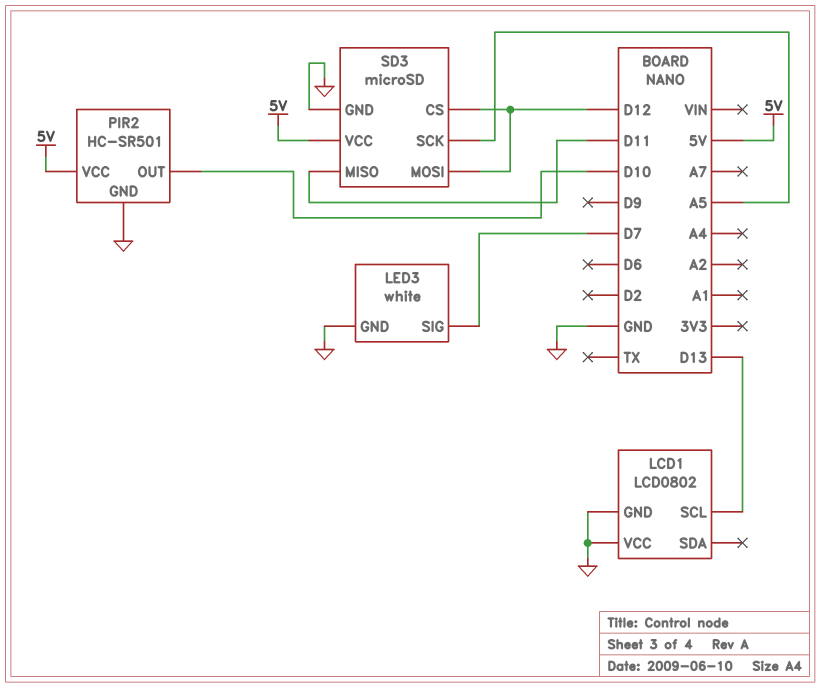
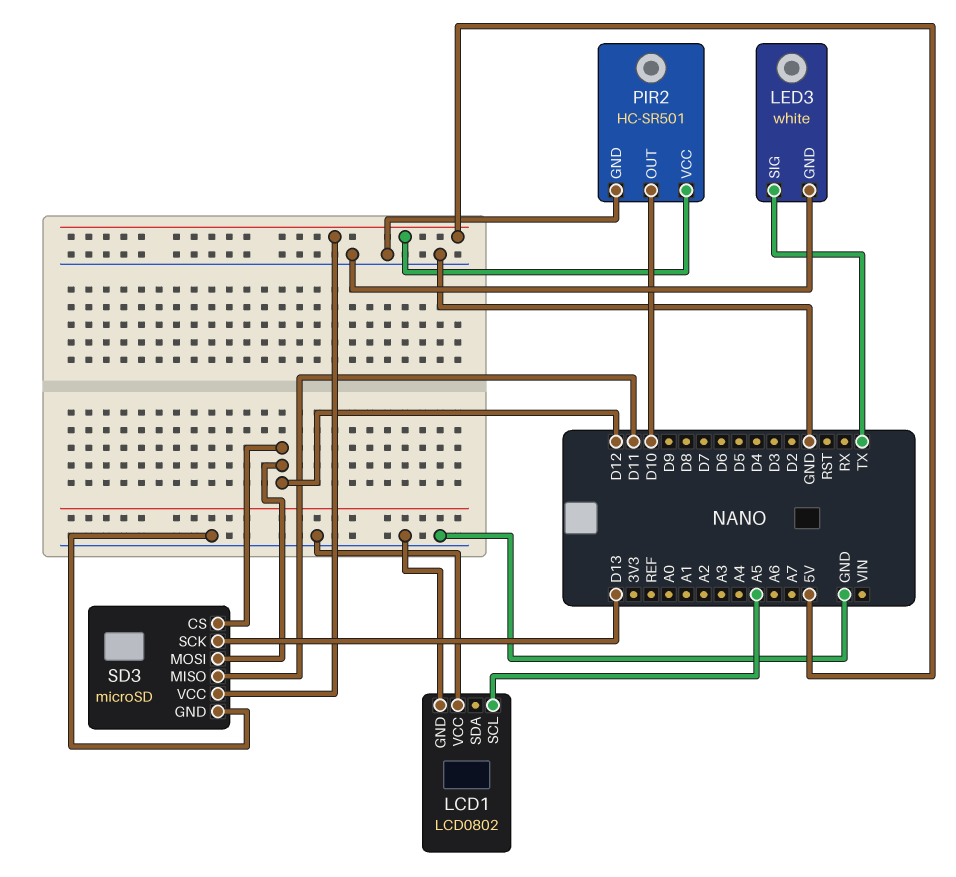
LCD1 pin SCL: D13 -> A5
LED3 pin SIG: D7 -> TX
SD3 pin SCK: A5 -> D13

